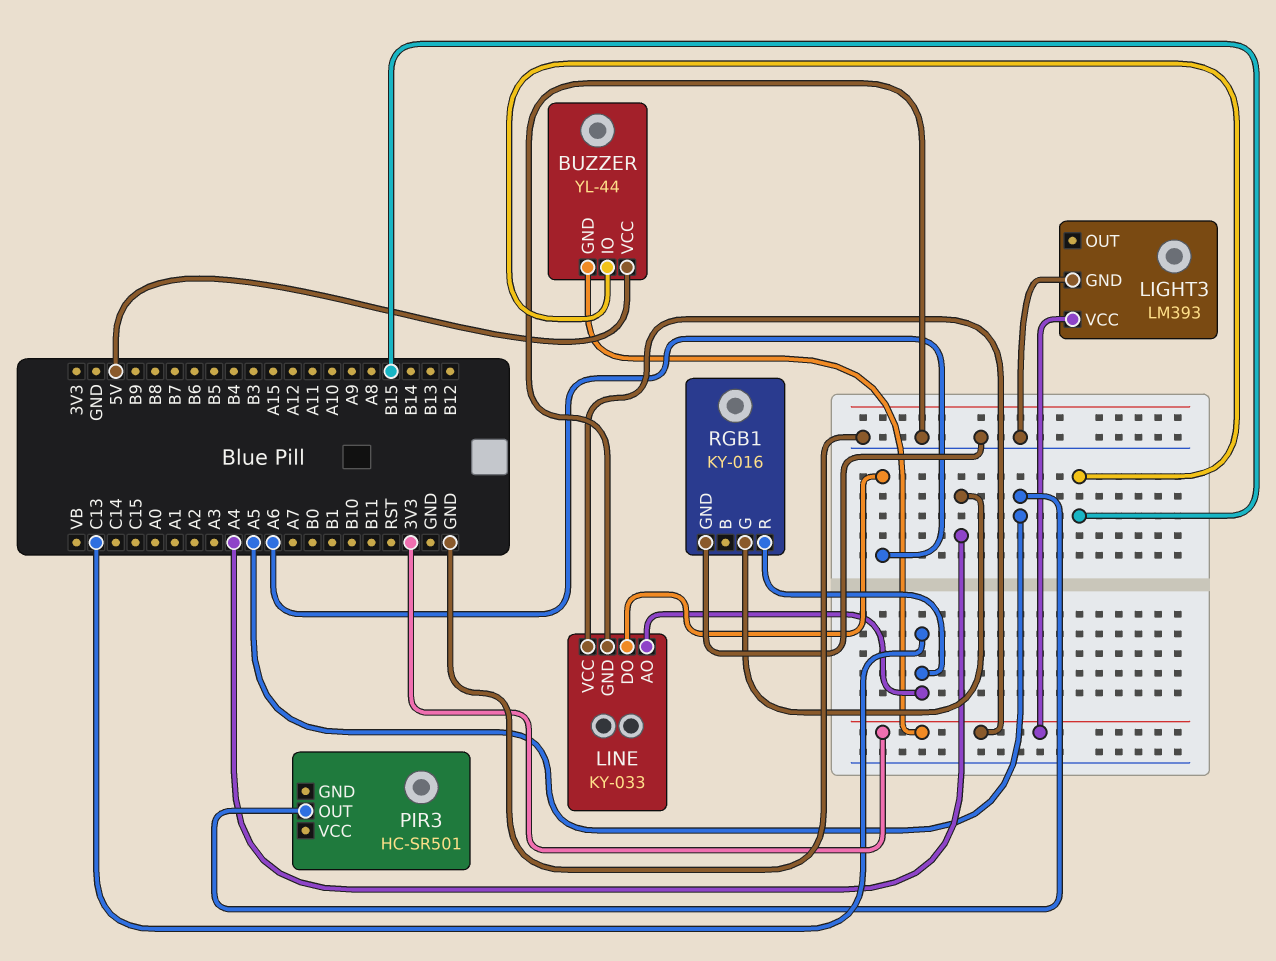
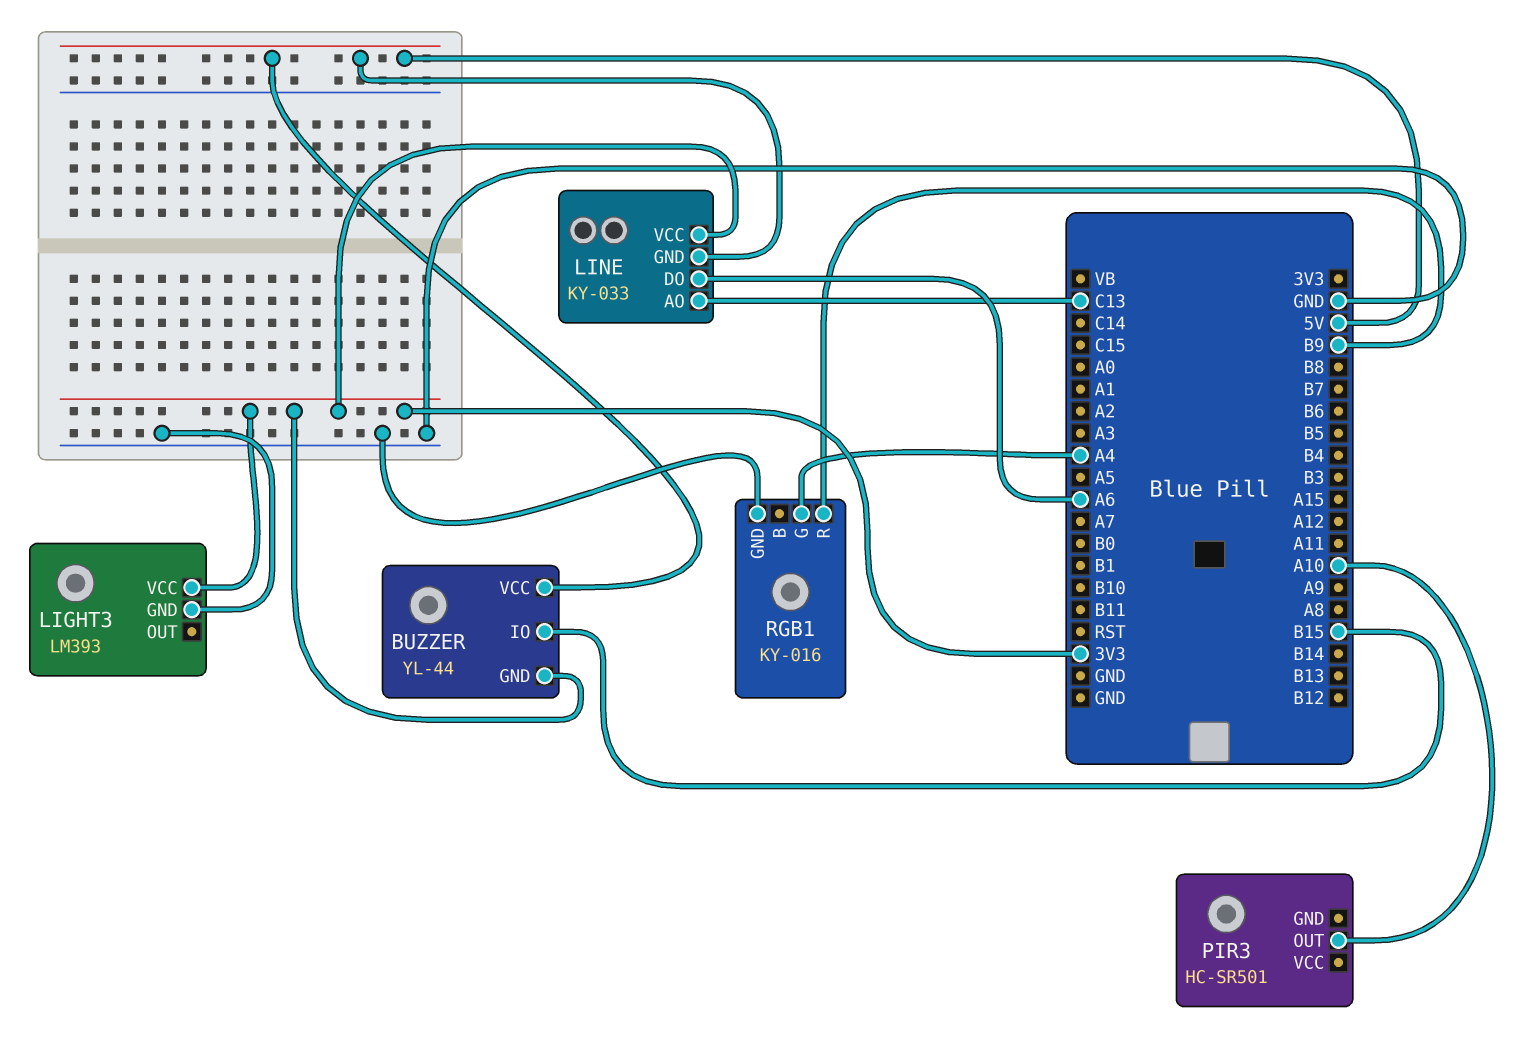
LINE pin GND: GND -> 5V
PIR3 pin OUT: A5 -> A10
RGB1 pin R: C13 -> B9

